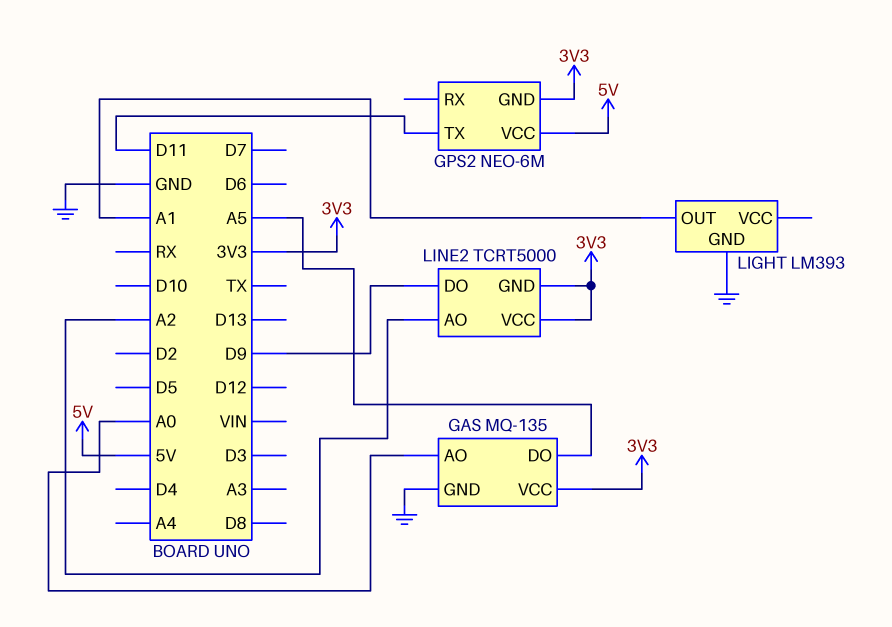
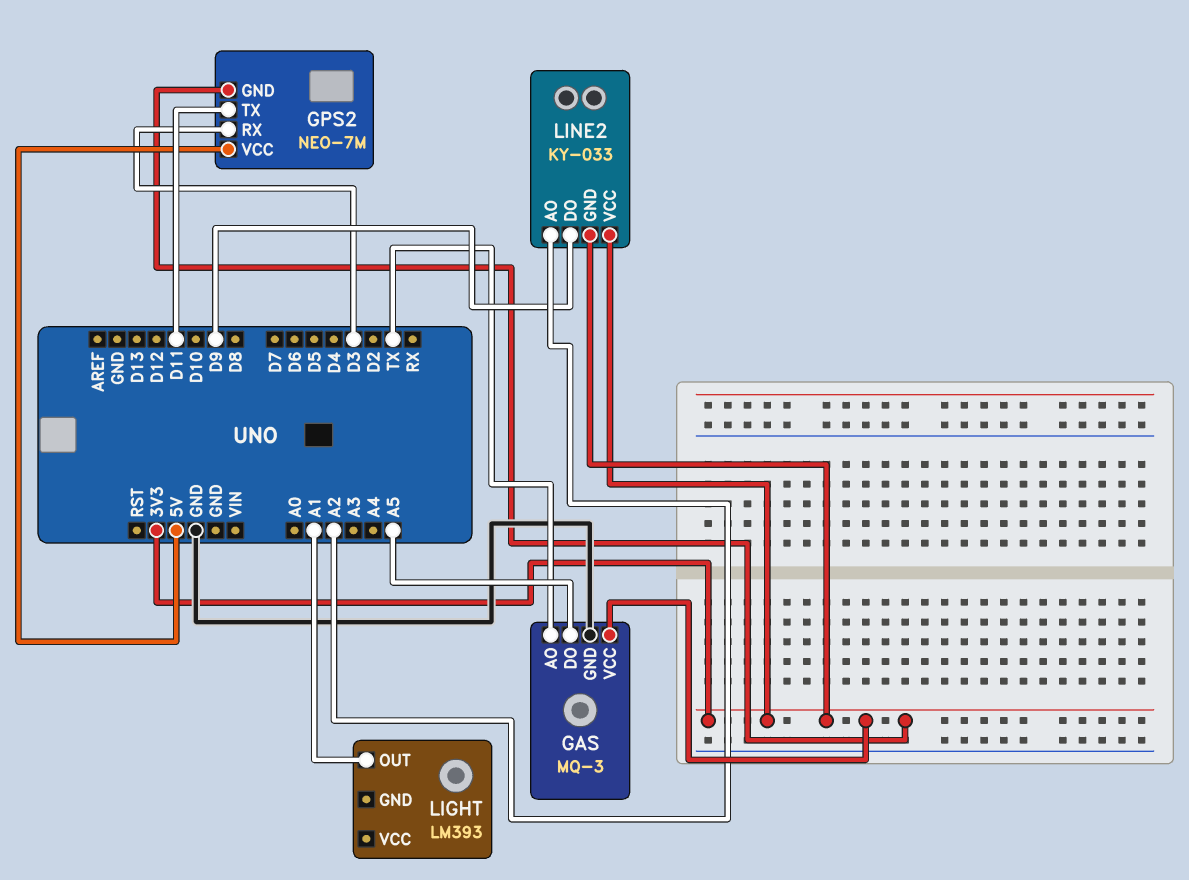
GAS: MQ-135 -> MQ-3
GAS pin AO: A0 -> TX
GPS2: NEO-6M -> NEO-7M
GPS2 pin RX: none -> D3
LIGHT pin GND: GND -> none
LINE2: TCRT5000 -> KY-033

